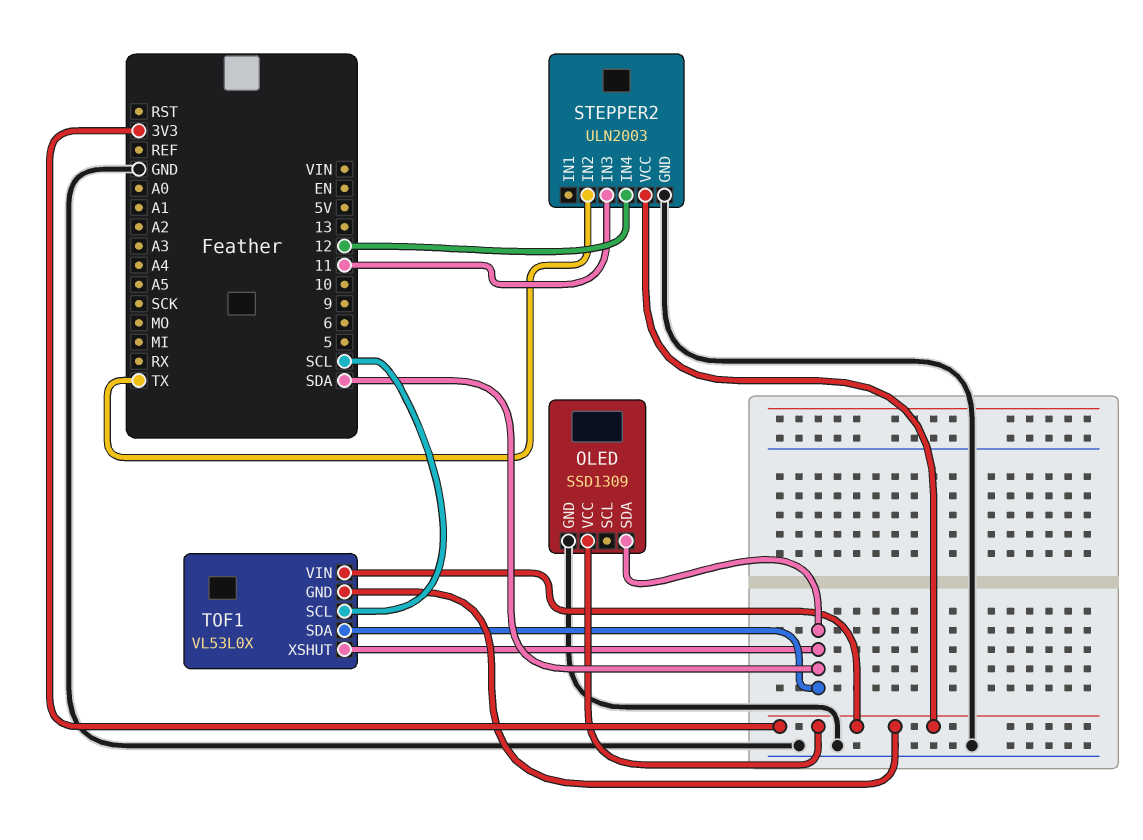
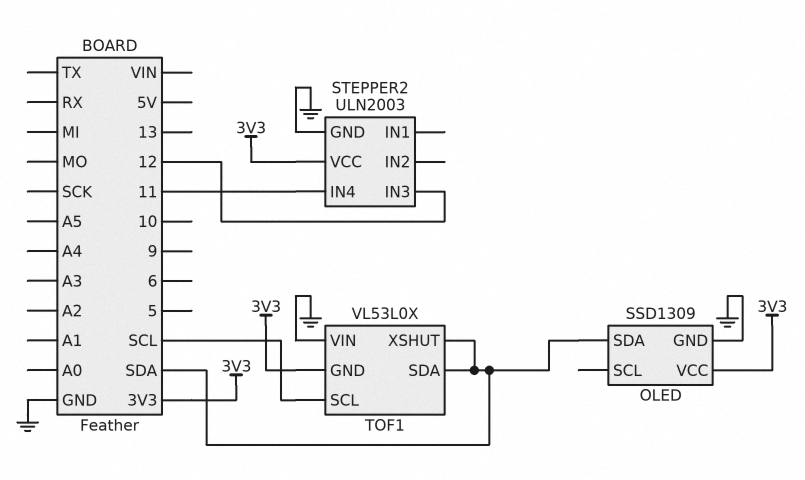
STEPPER2 pin IN2: TX -> none
STEPPER2 pin IN3: 11 -> 12
STEPPER2 pin IN4: 12 -> 11
TOF1 pin VIN: 3V3 -> GND

